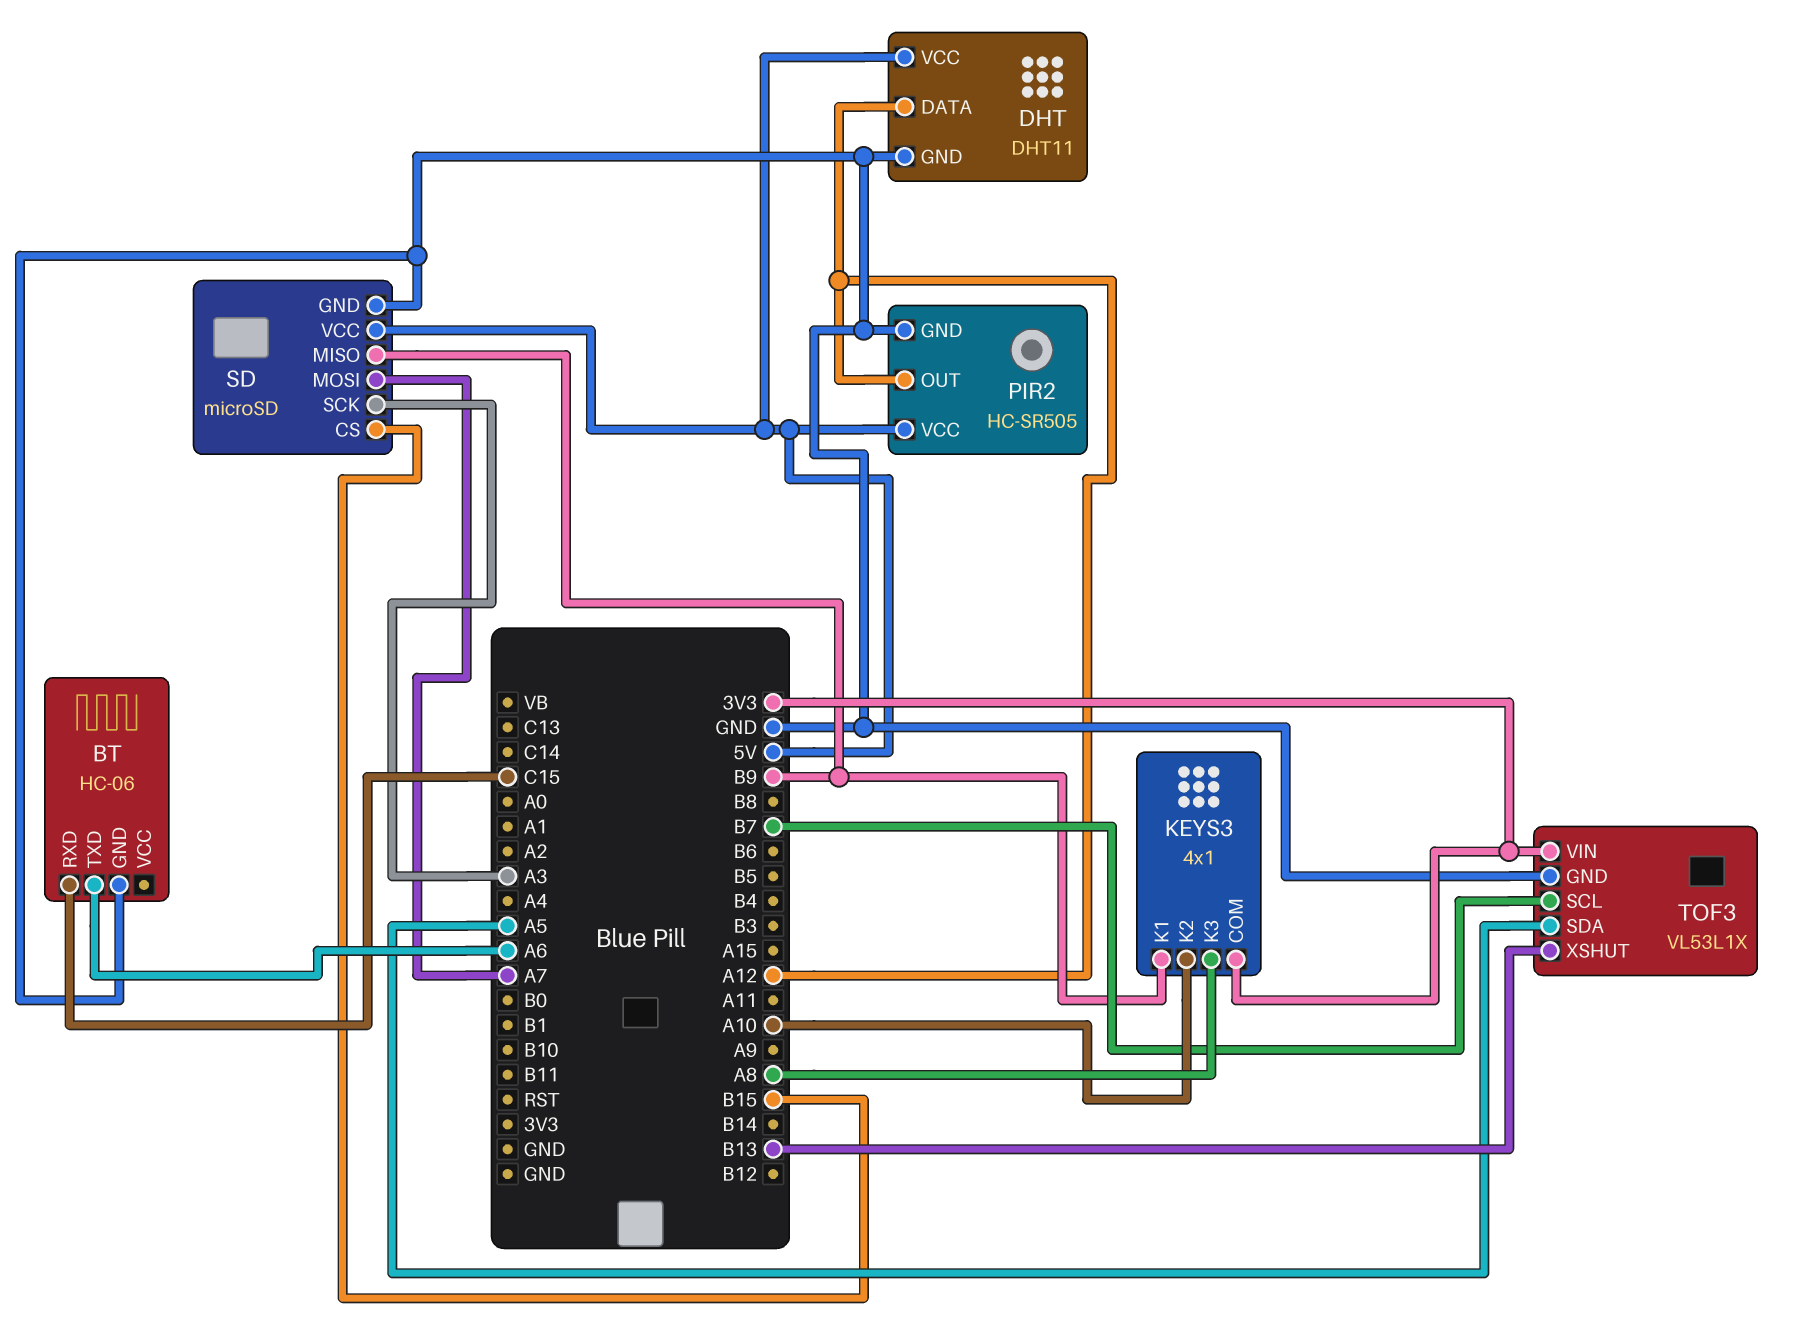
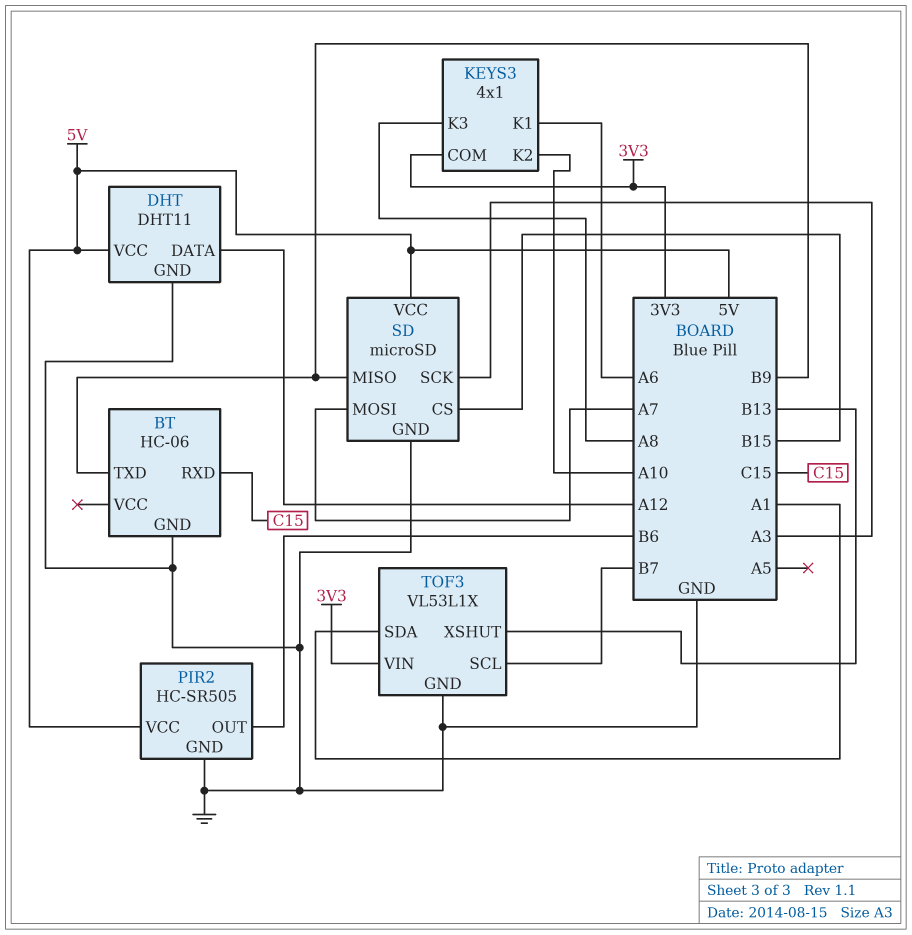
BT pin TXD: A6 -> B9
KEYS3 pin K1: B9 -> A6
PIR2 pin OUT: A12 -> B6
TOF3 pin SDA: A5 -> A1

